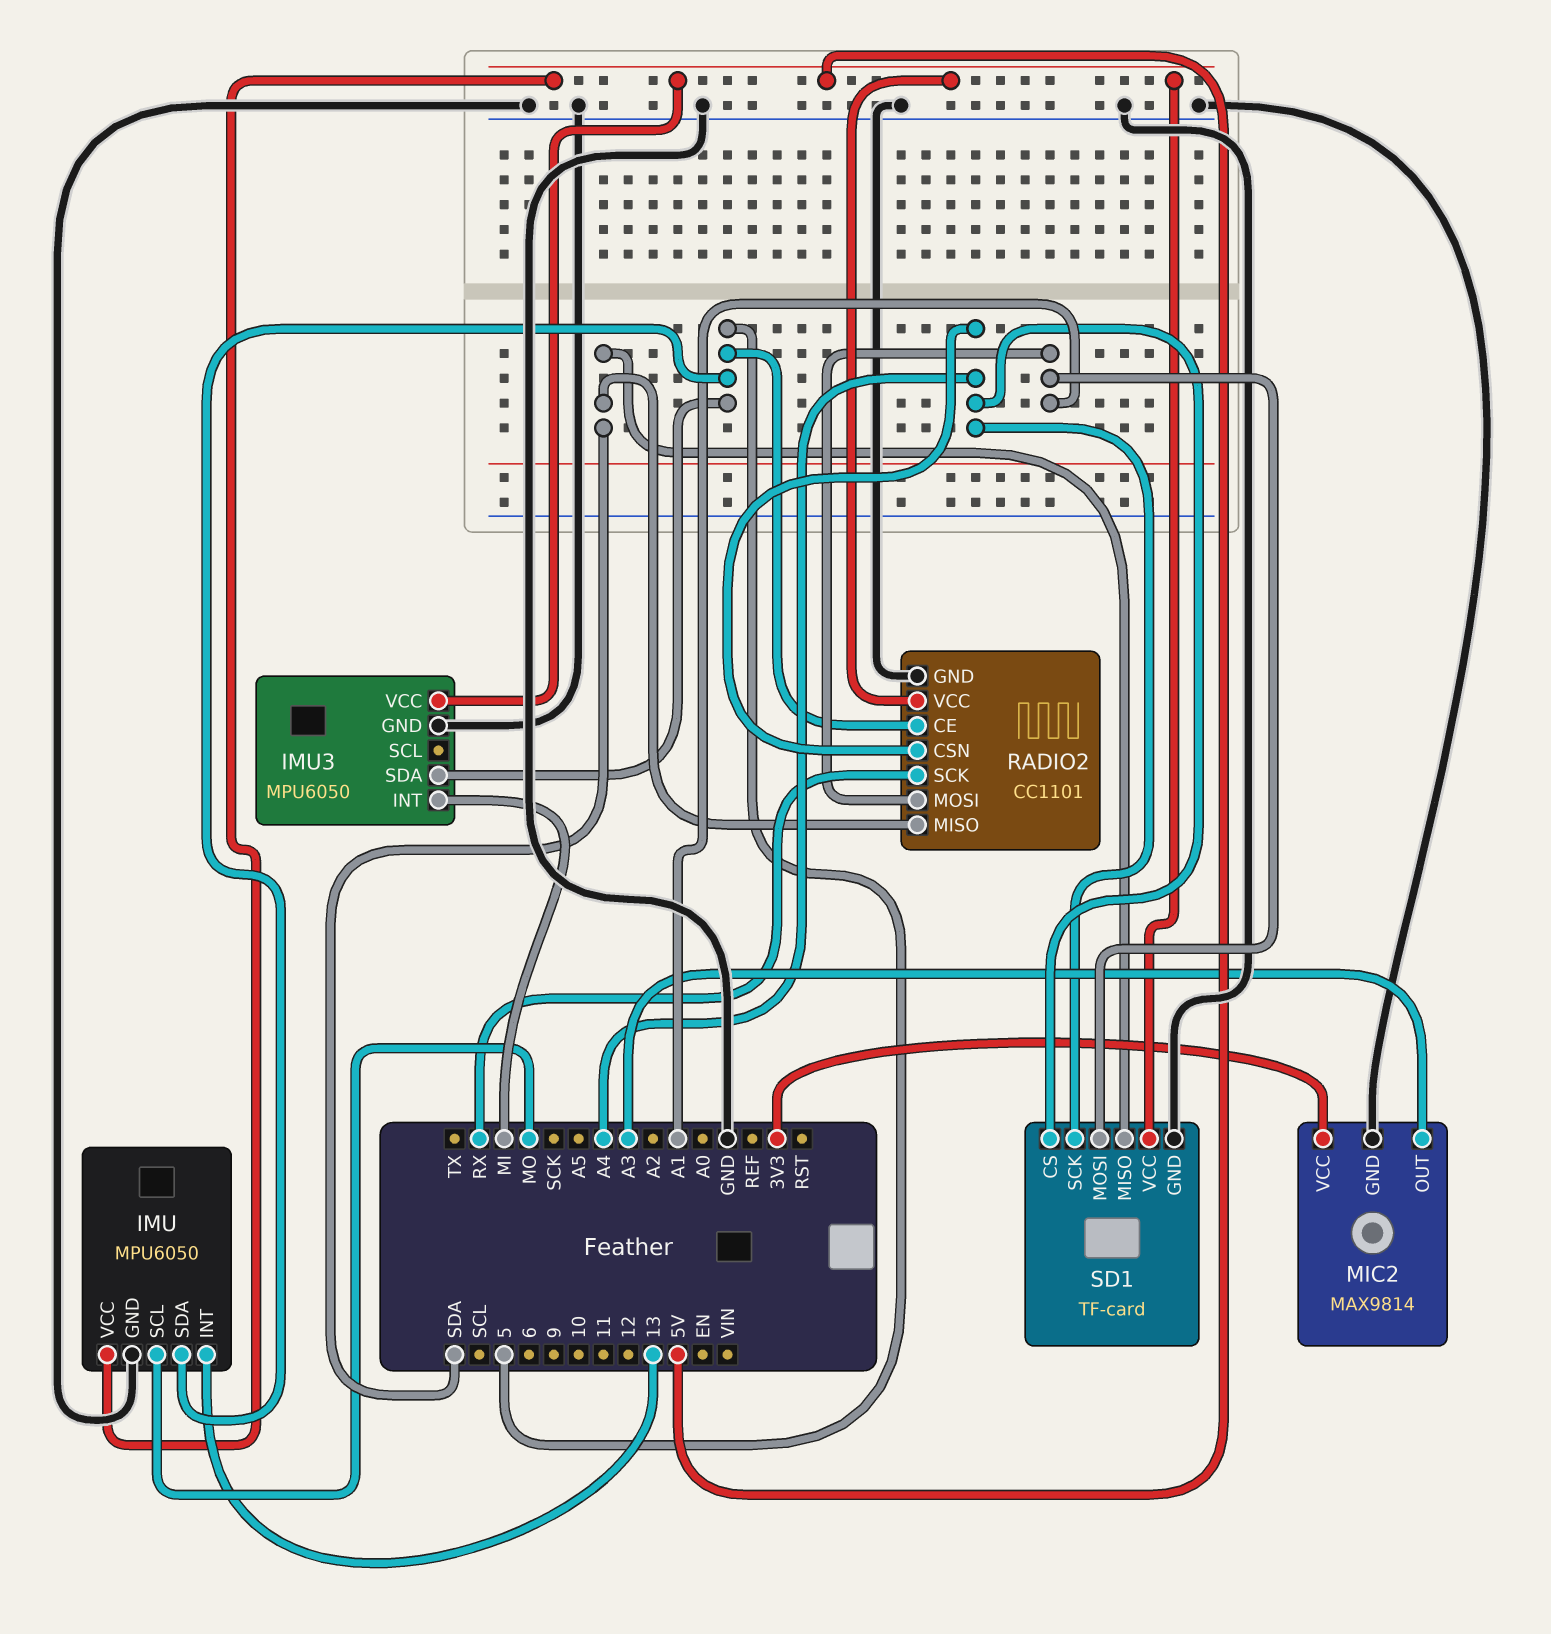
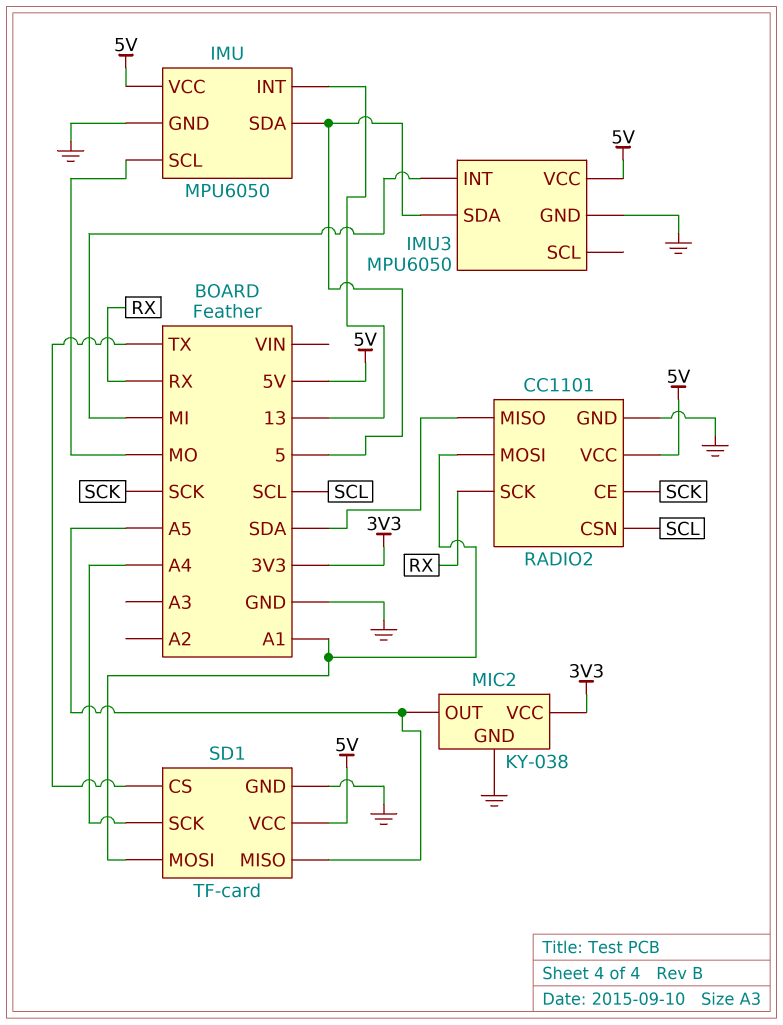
MIC2: MAX9814 -> KY-038
MIC2 pin OUT: A3 -> A5
RADIO2 pin CE: 5 -> SCK
RADIO2 pin CSN: A4 -> SCL
SD1 pin CS: A4 -> TX
SD1 pin MISO: SDA -> A5

